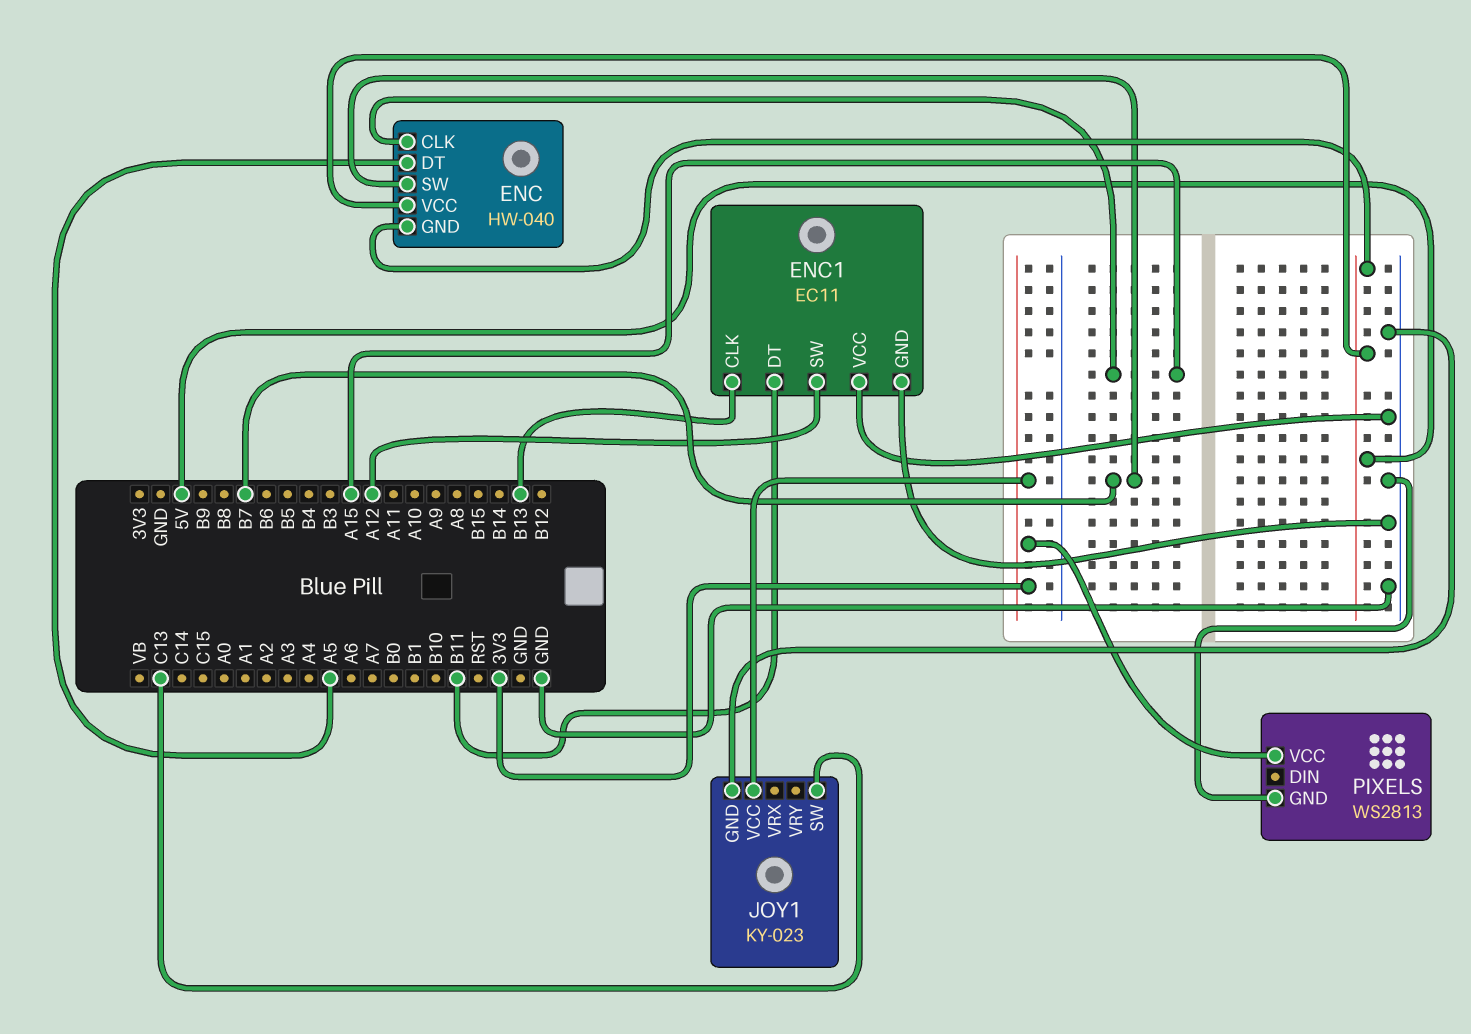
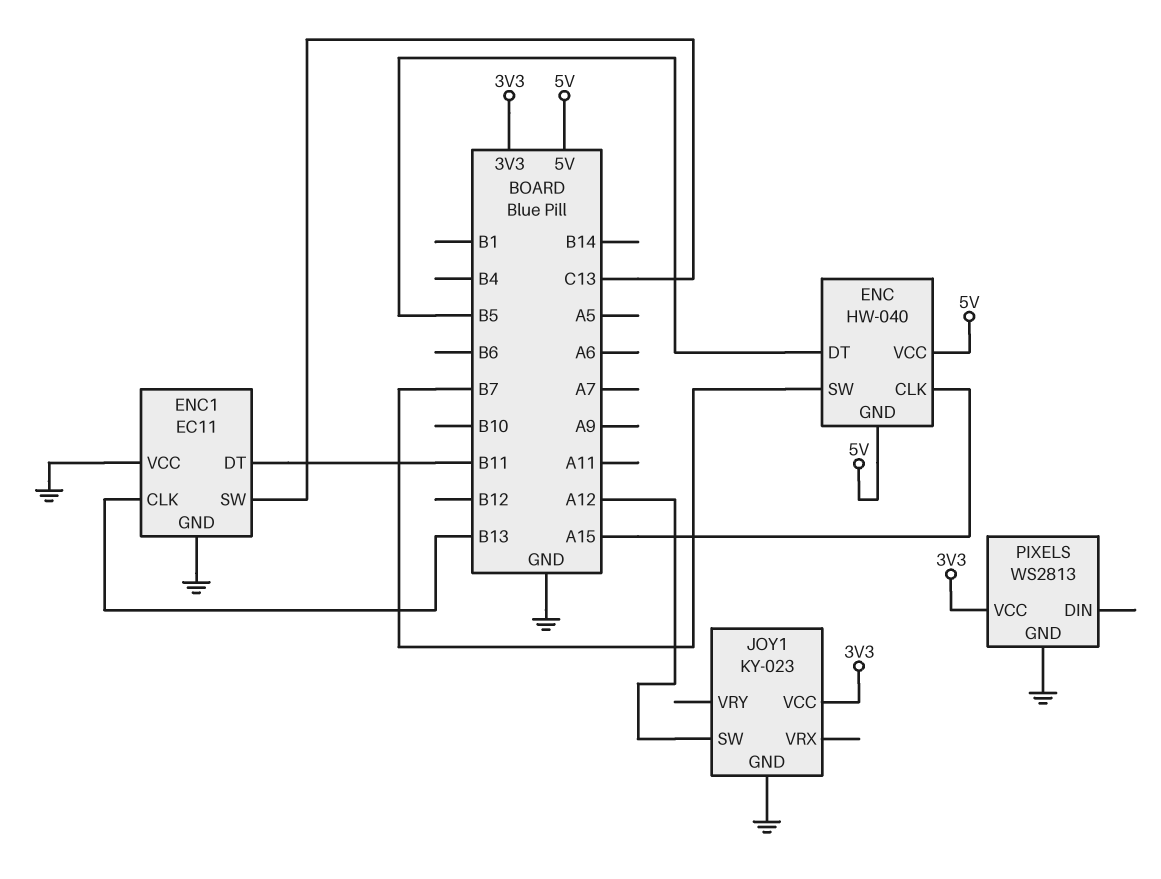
ENC pin DT: A5 -> B5
ENC1 pin SW: A12 -> C13
JOY1 pin SW: C13 -> A12

